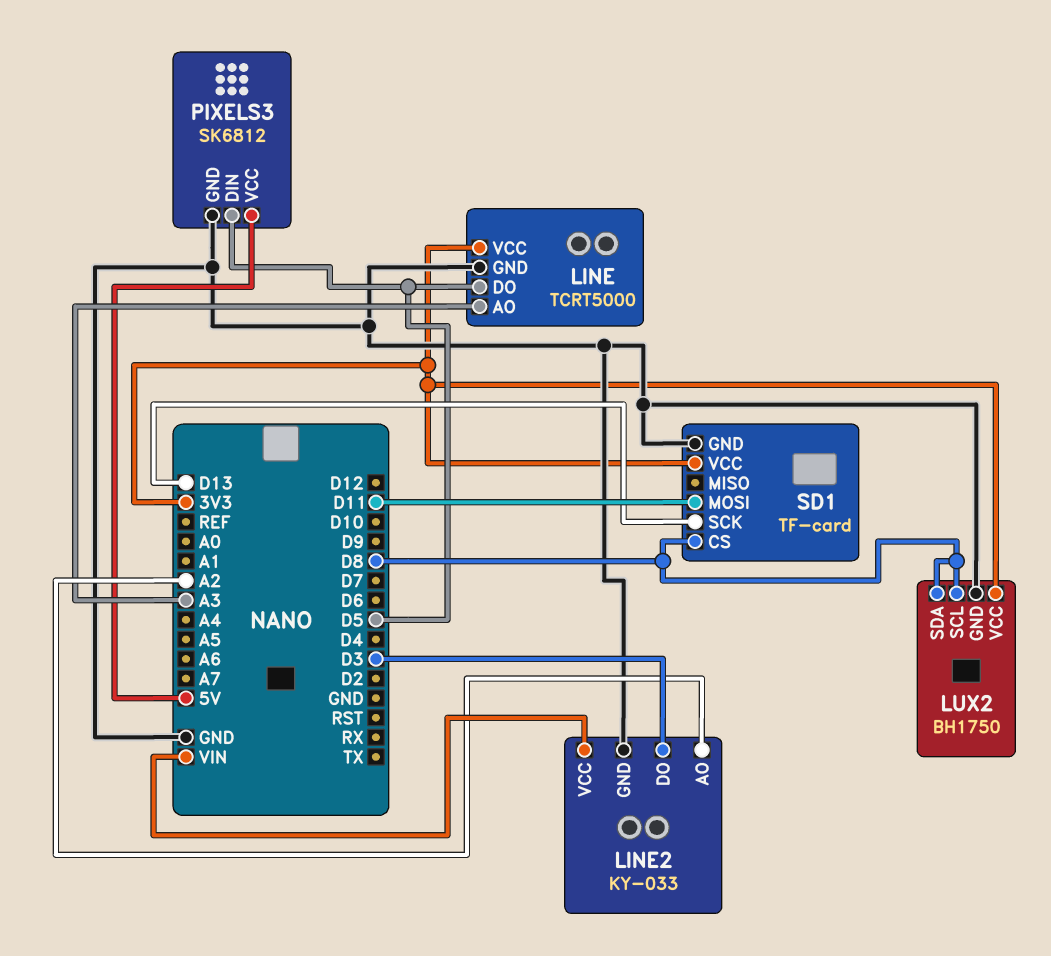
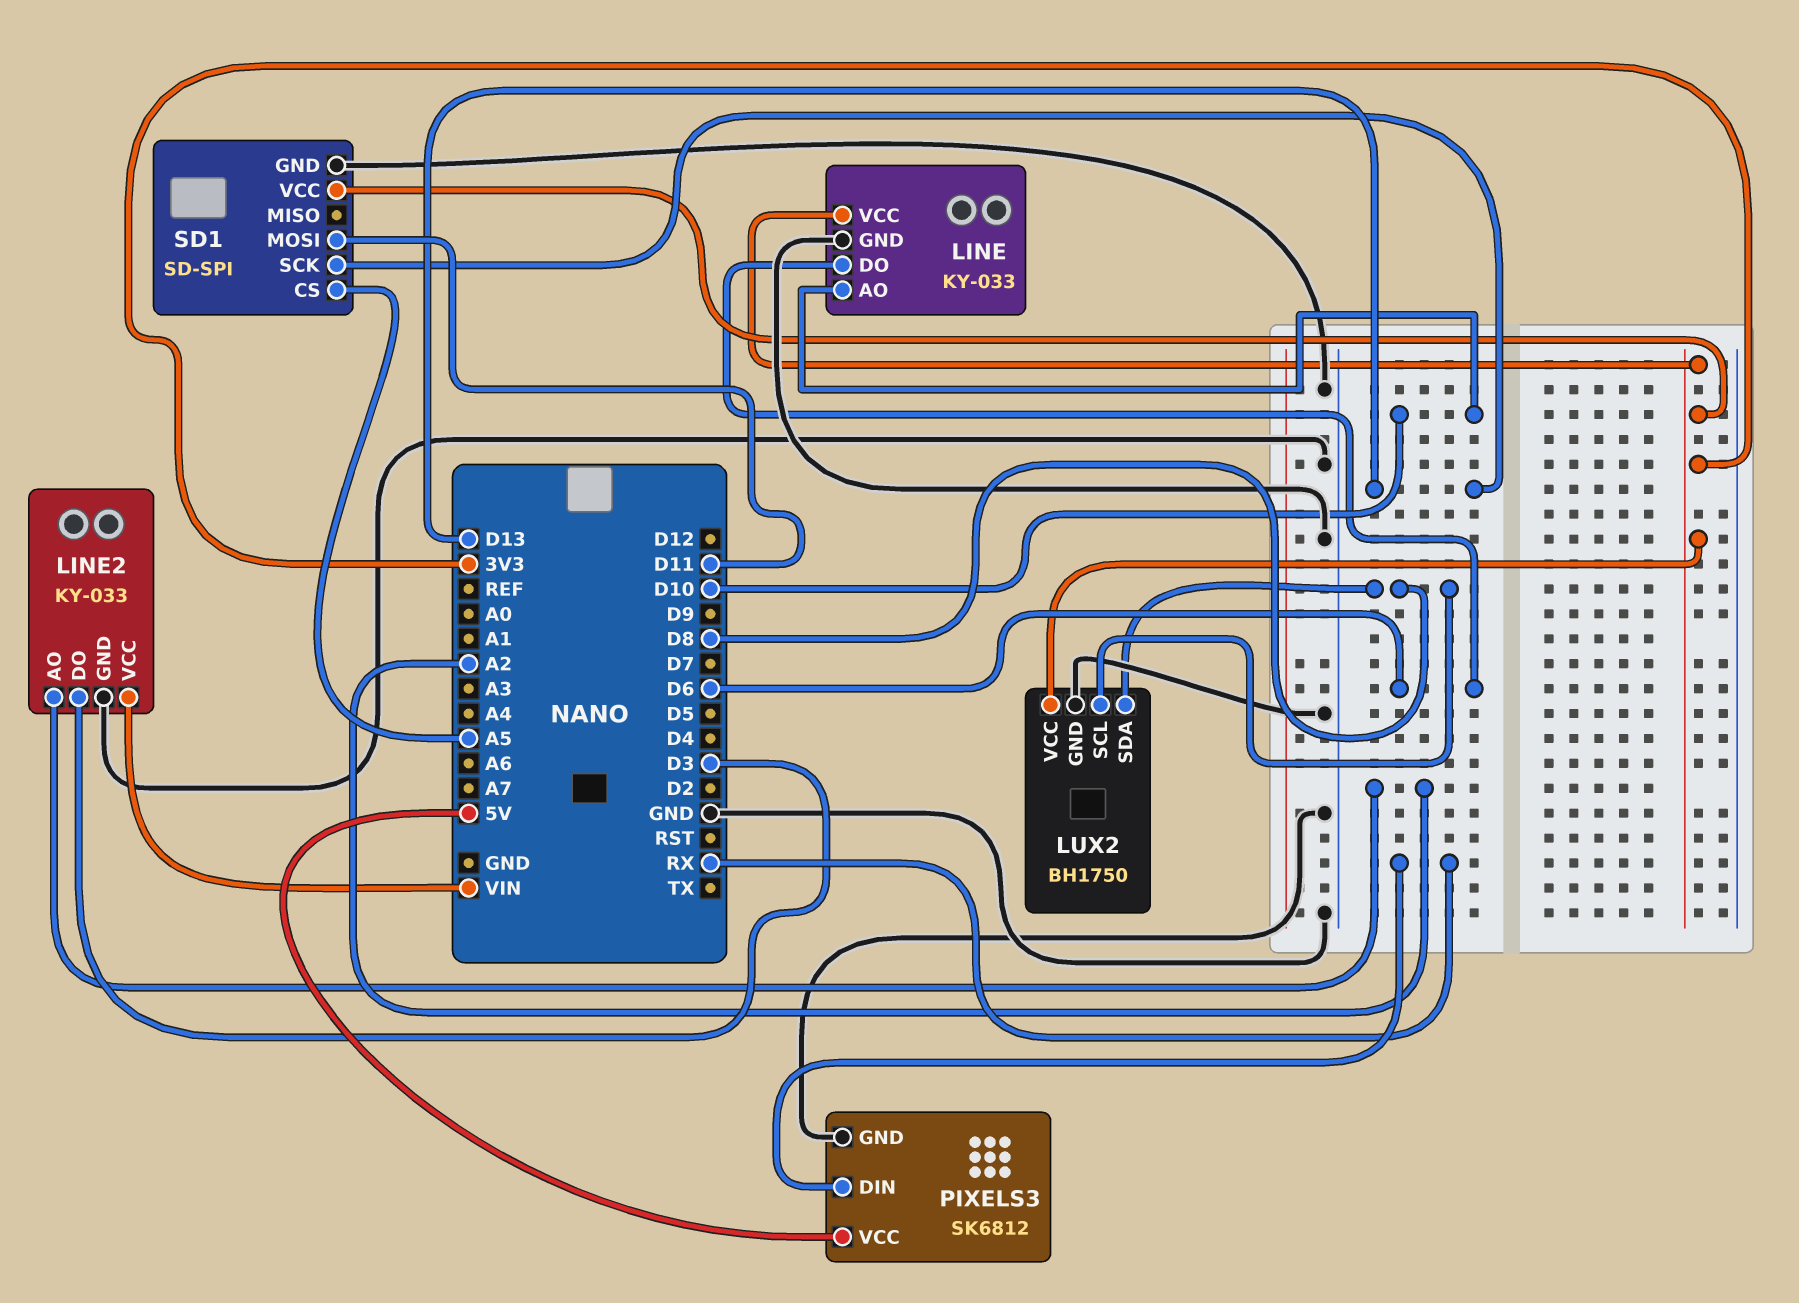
LINE: TCRT5000 -> KY-033
LINE pin AO: A3 -> D10
LINE pin DO: D5 -> D6
PIXELS3 pin DIN: D5 -> RX
SD1: TF-card -> SD-SPI
SD1 pin CS: D8 -> A5

